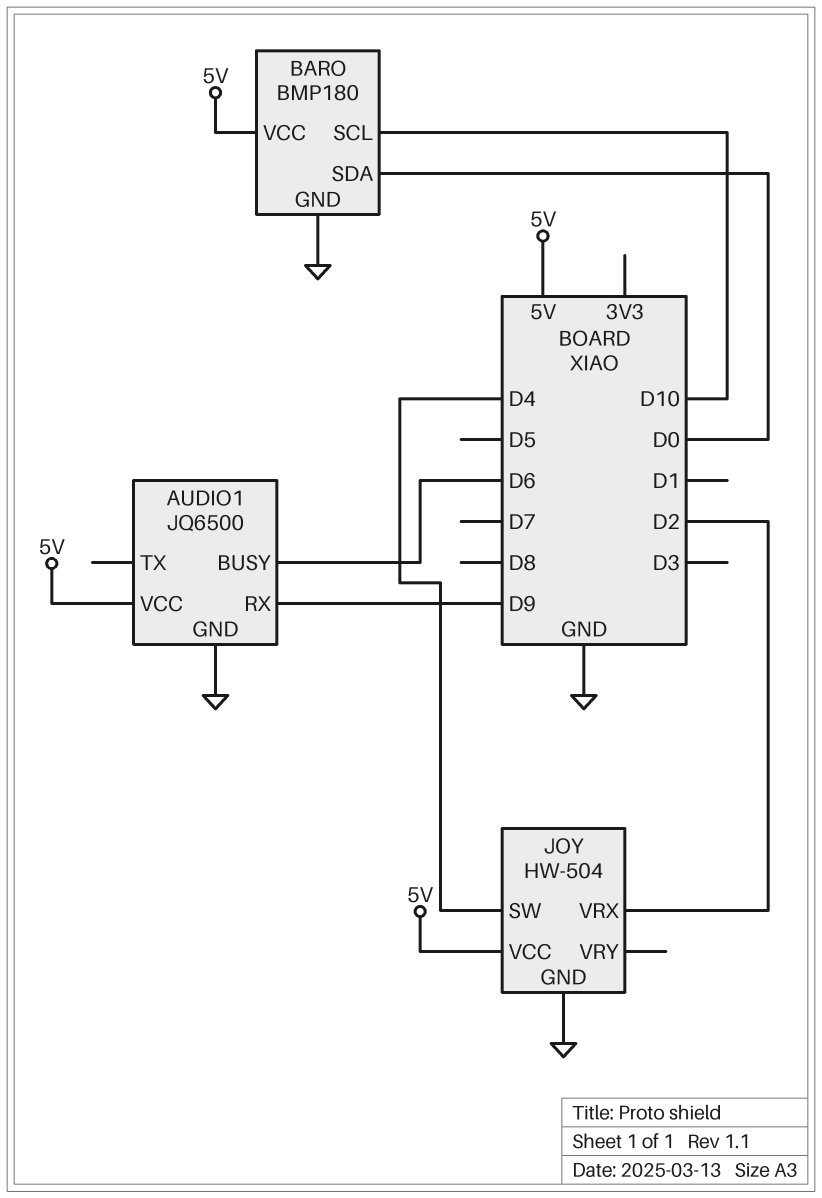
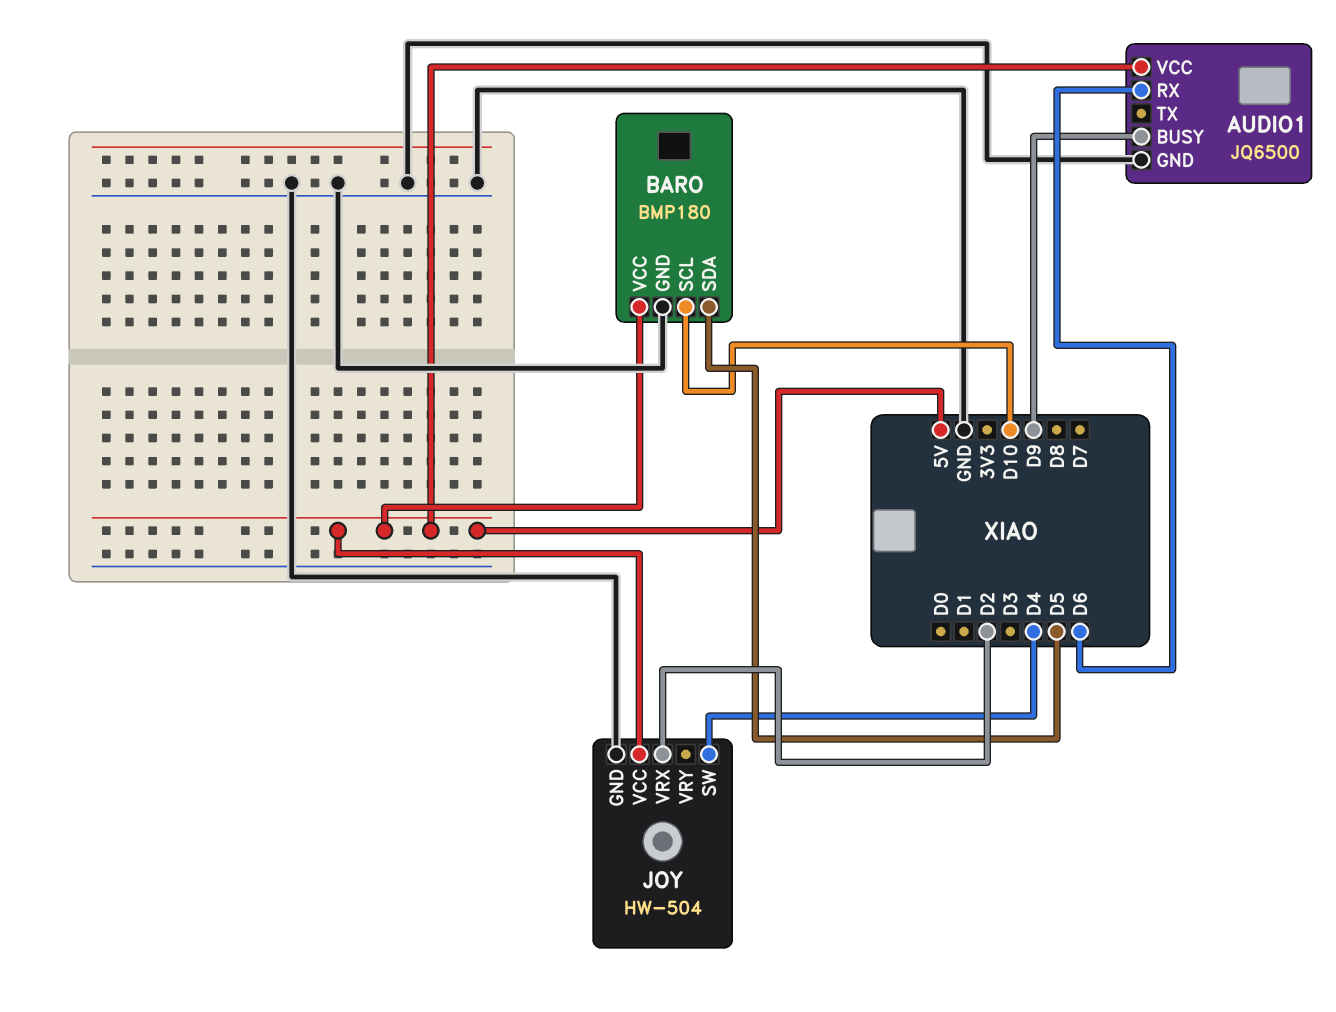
AUDIO1 pin BUSY: D6 -> D9
AUDIO1 pin RX: D9 -> D6
BARO pin SDA: D0 -> D5

